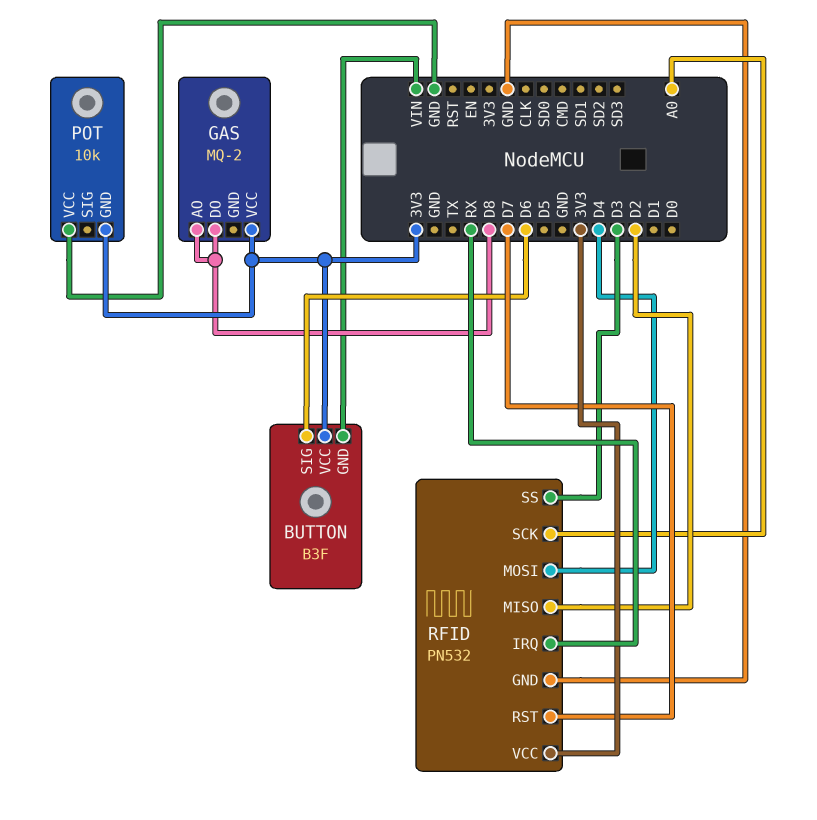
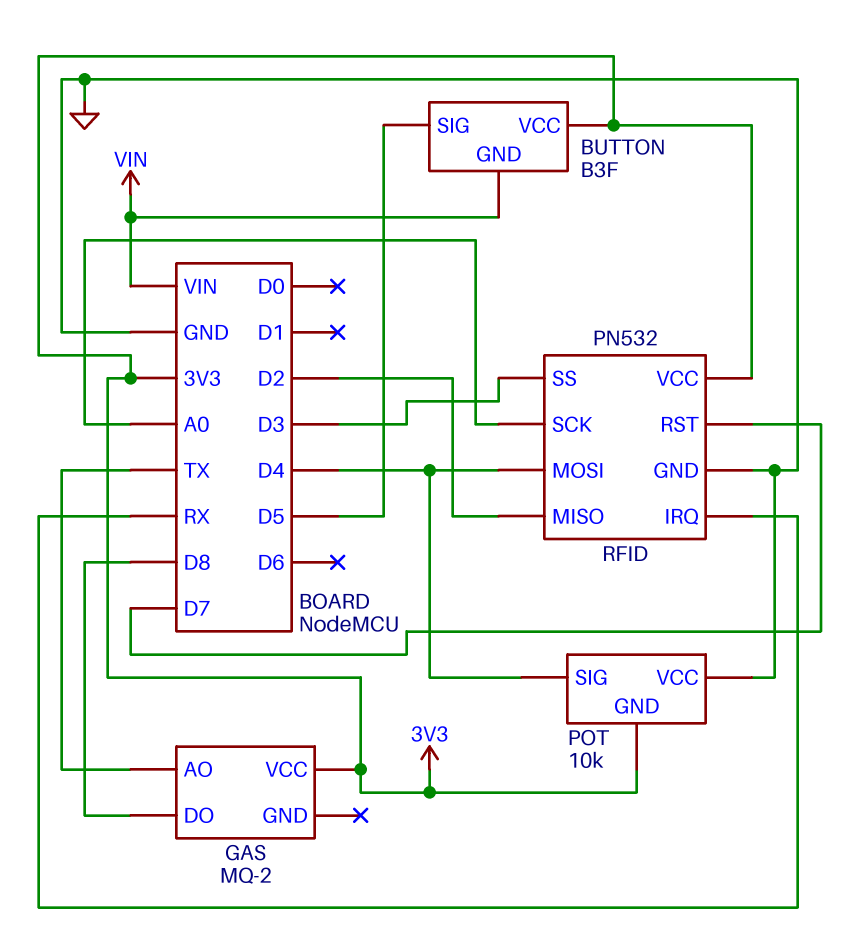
BUTTON pin SIG: D6 -> D5
GAS pin AO: D8 -> TX
POT pin SIG: none -> D4

